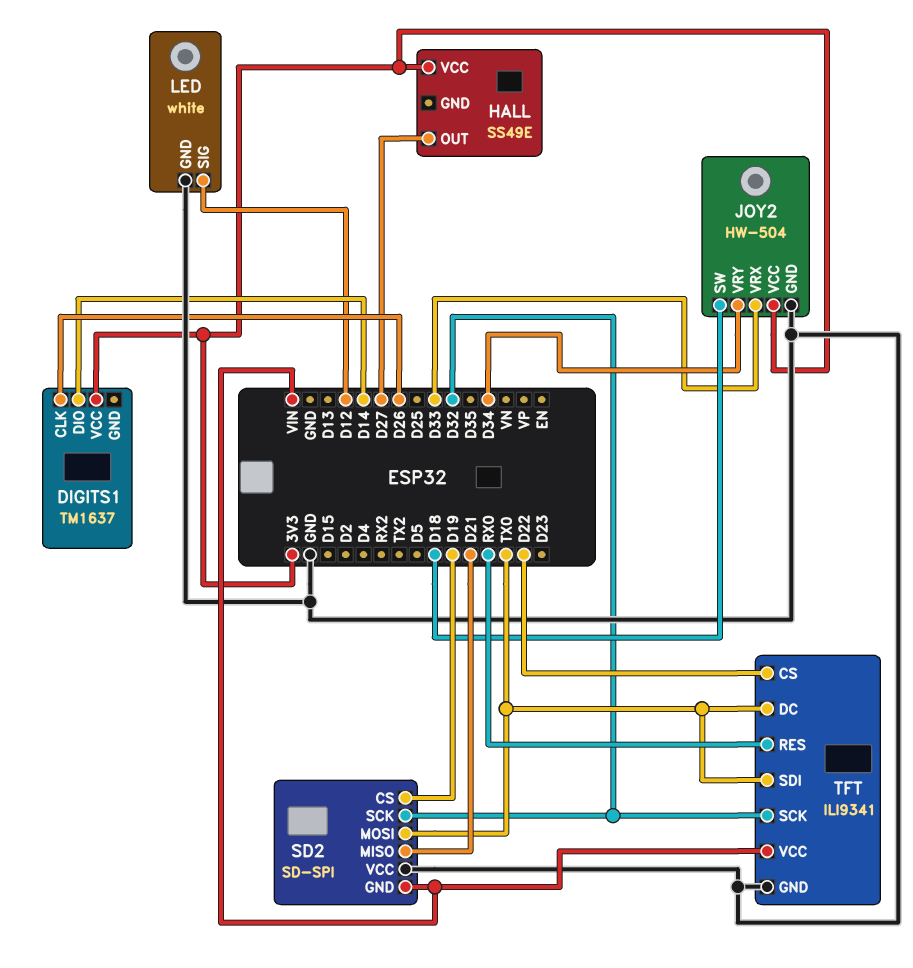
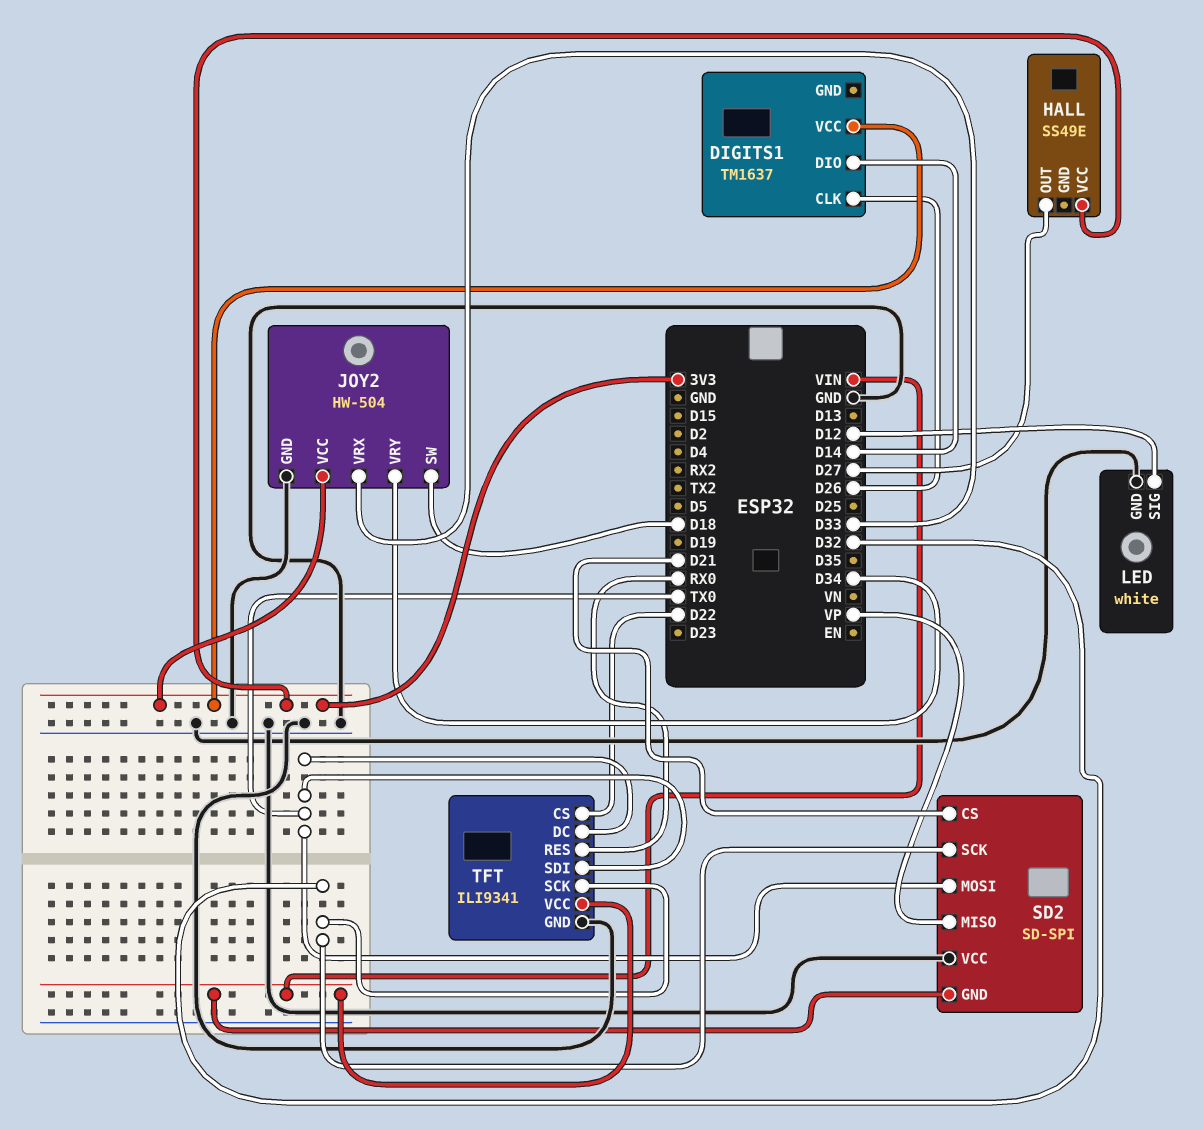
SD2 pin CS: D19 -> D21
SD2 pin MISO: D21 -> VP

